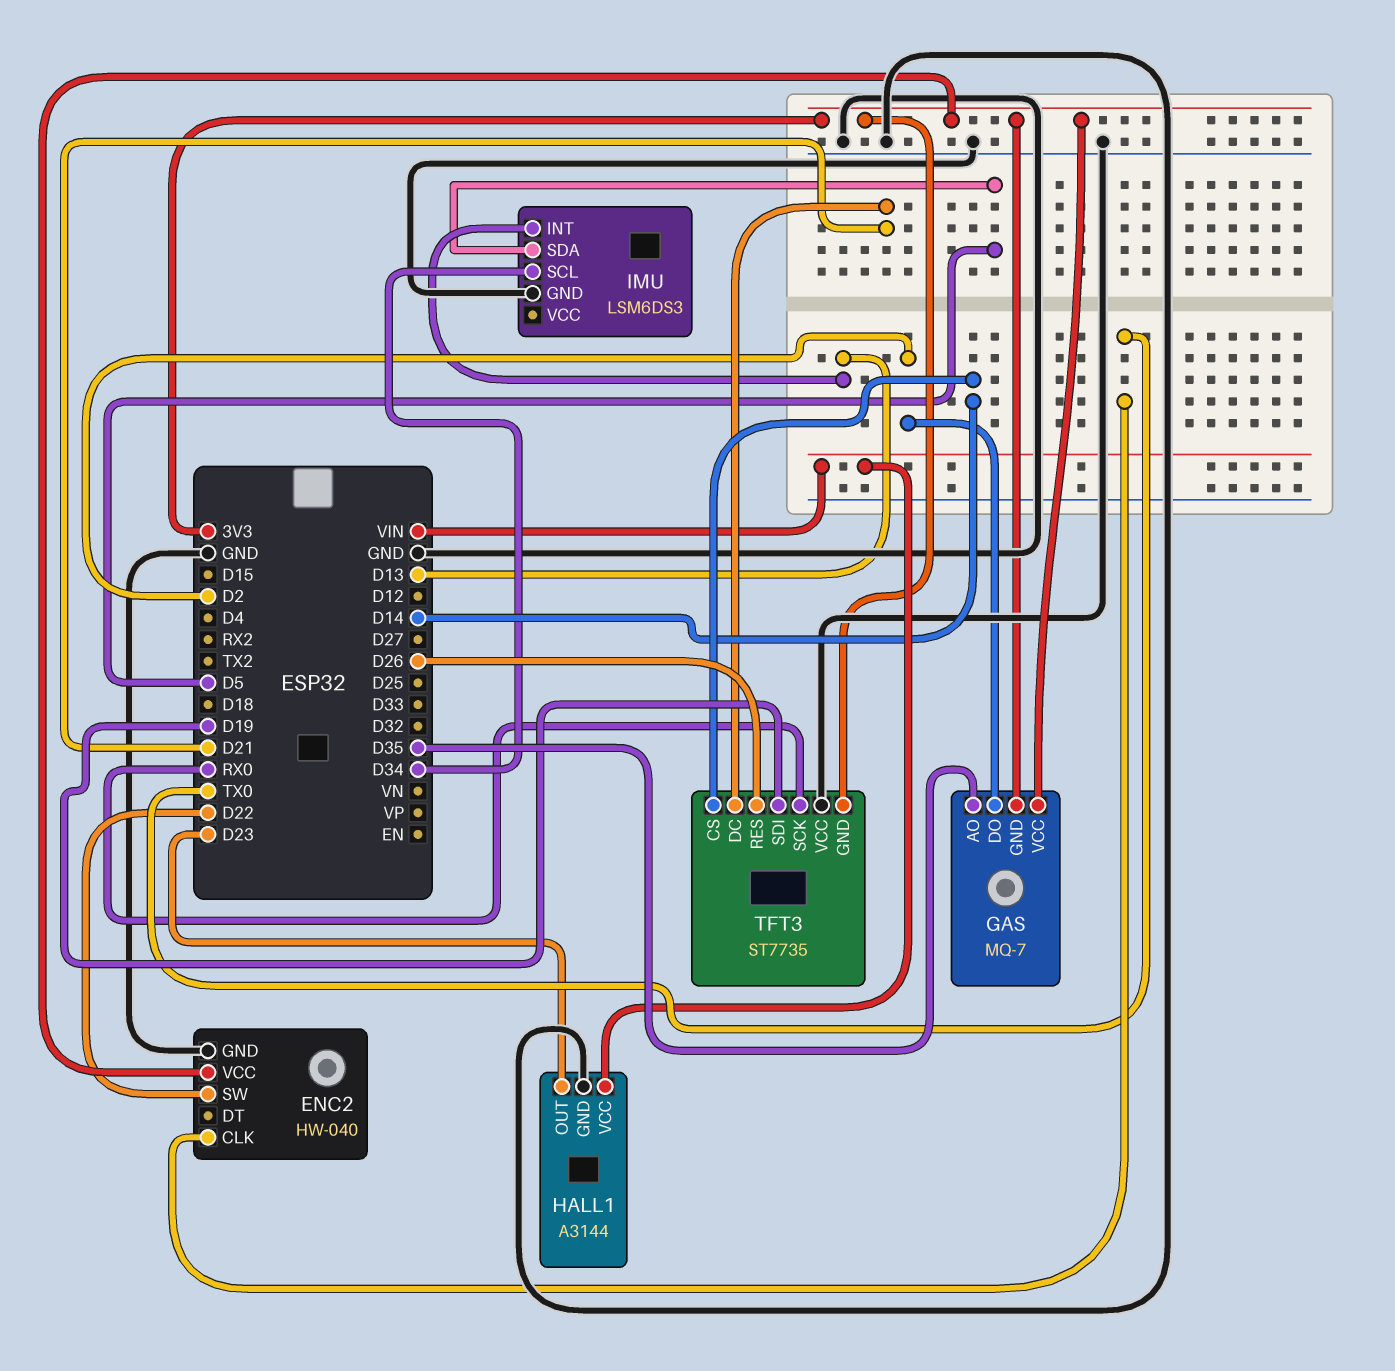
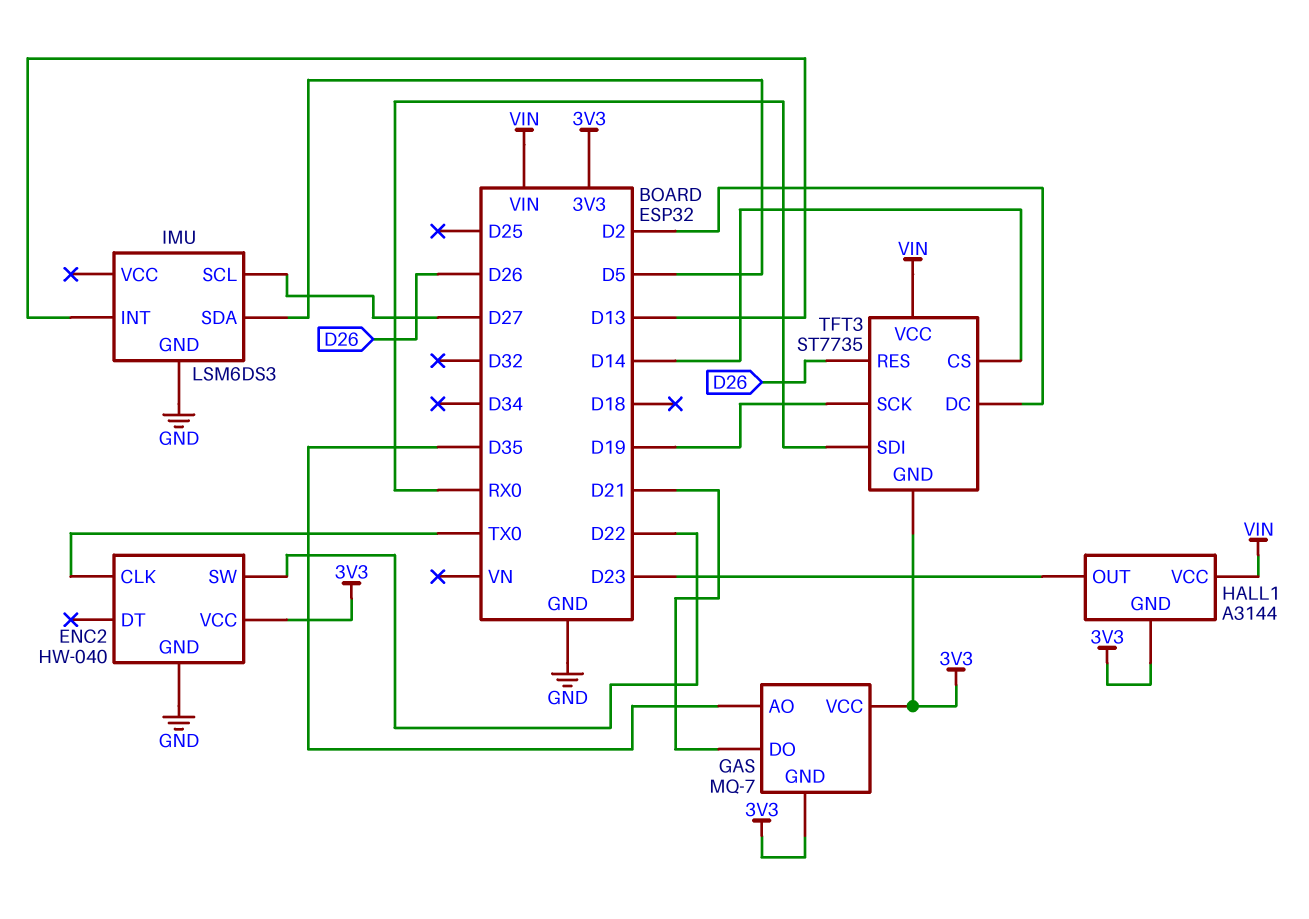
GAS pin DO: D2 -> D21
HALL1 pin GND: GND -> 3V3
IMU pin SCL: D34 -> D27
TFT3 pin DC: D21 -> D2
TFT3 pin SCK: RX0 -> D19
TFT3 pin SDI: D19 -> RX0
TFT3 pin VCC: GND -> VIN

